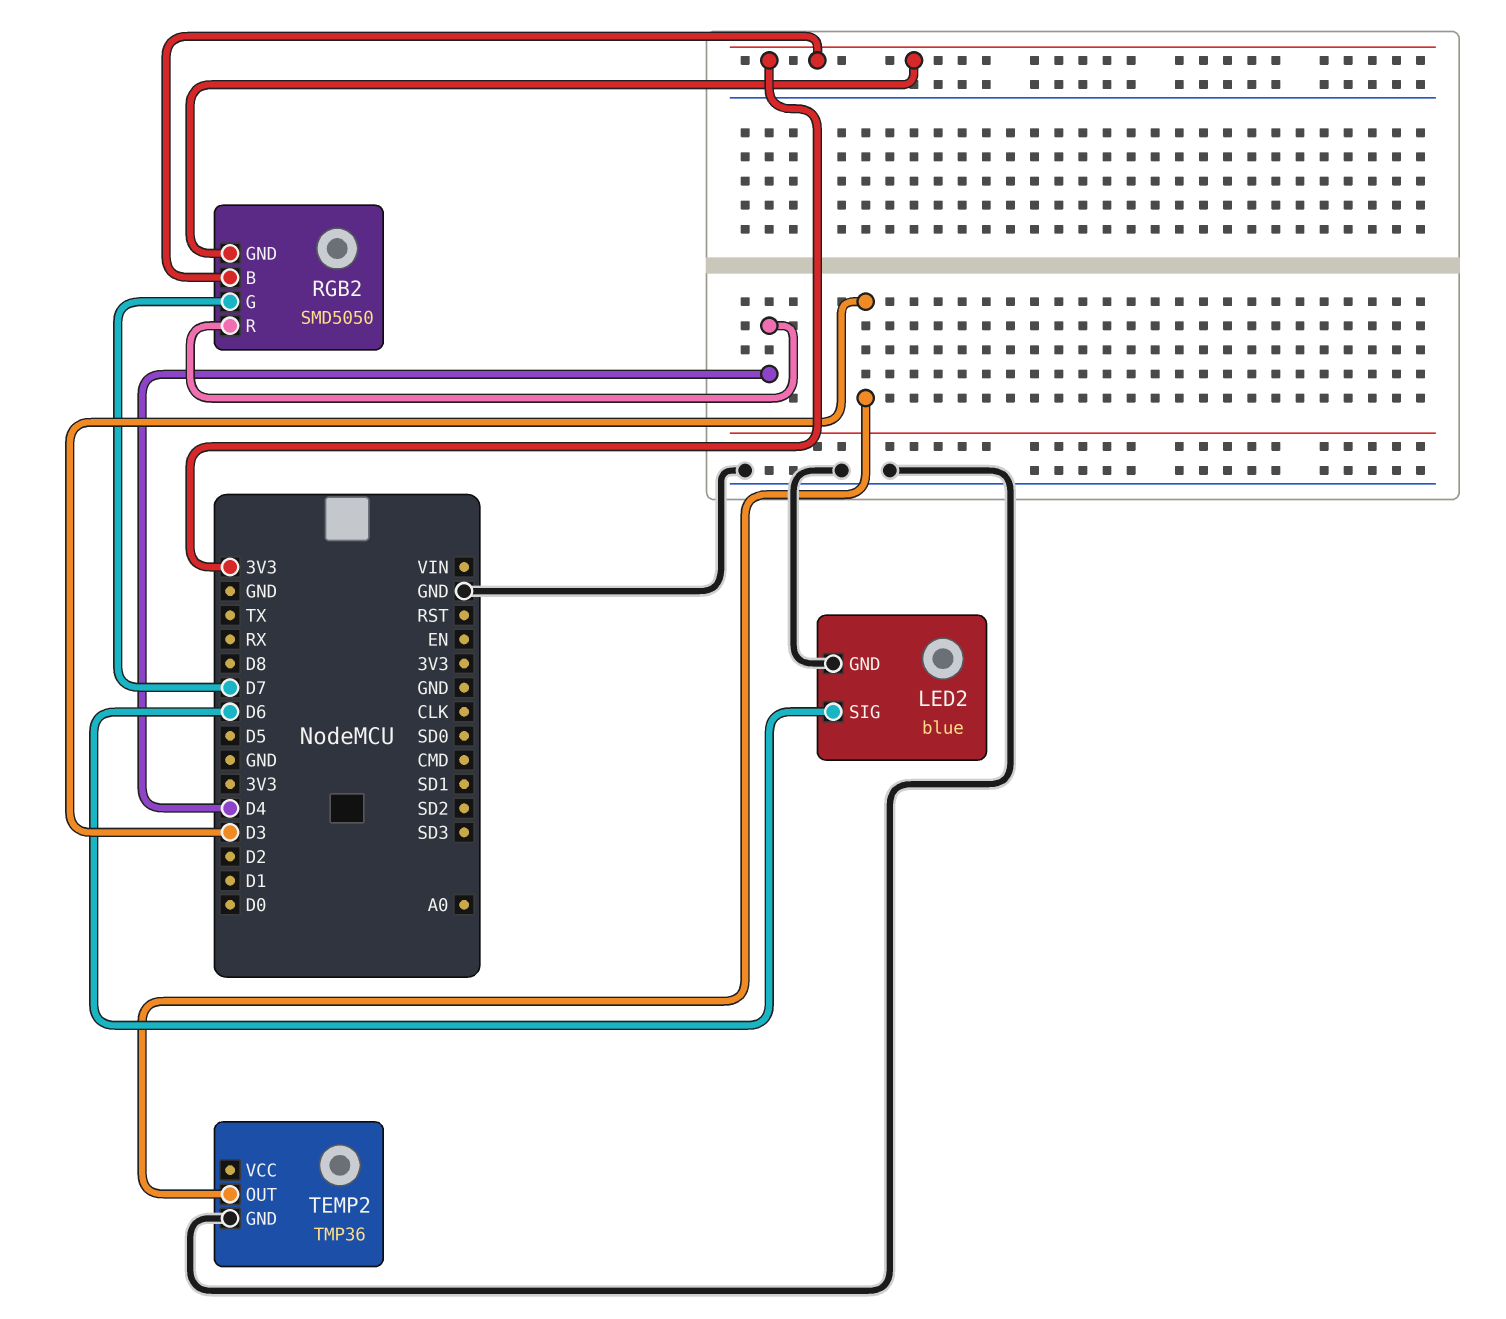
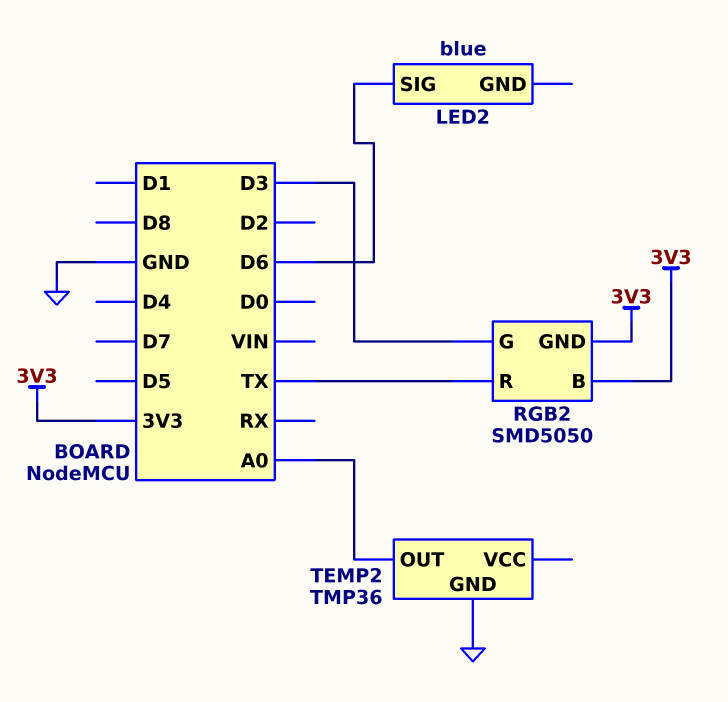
LED2 pin GND: GND -> none
RGB2 pin G: D7 -> D3
RGB2 pin R: D4 -> TX
TEMP2 pin OUT: D3 -> A0

